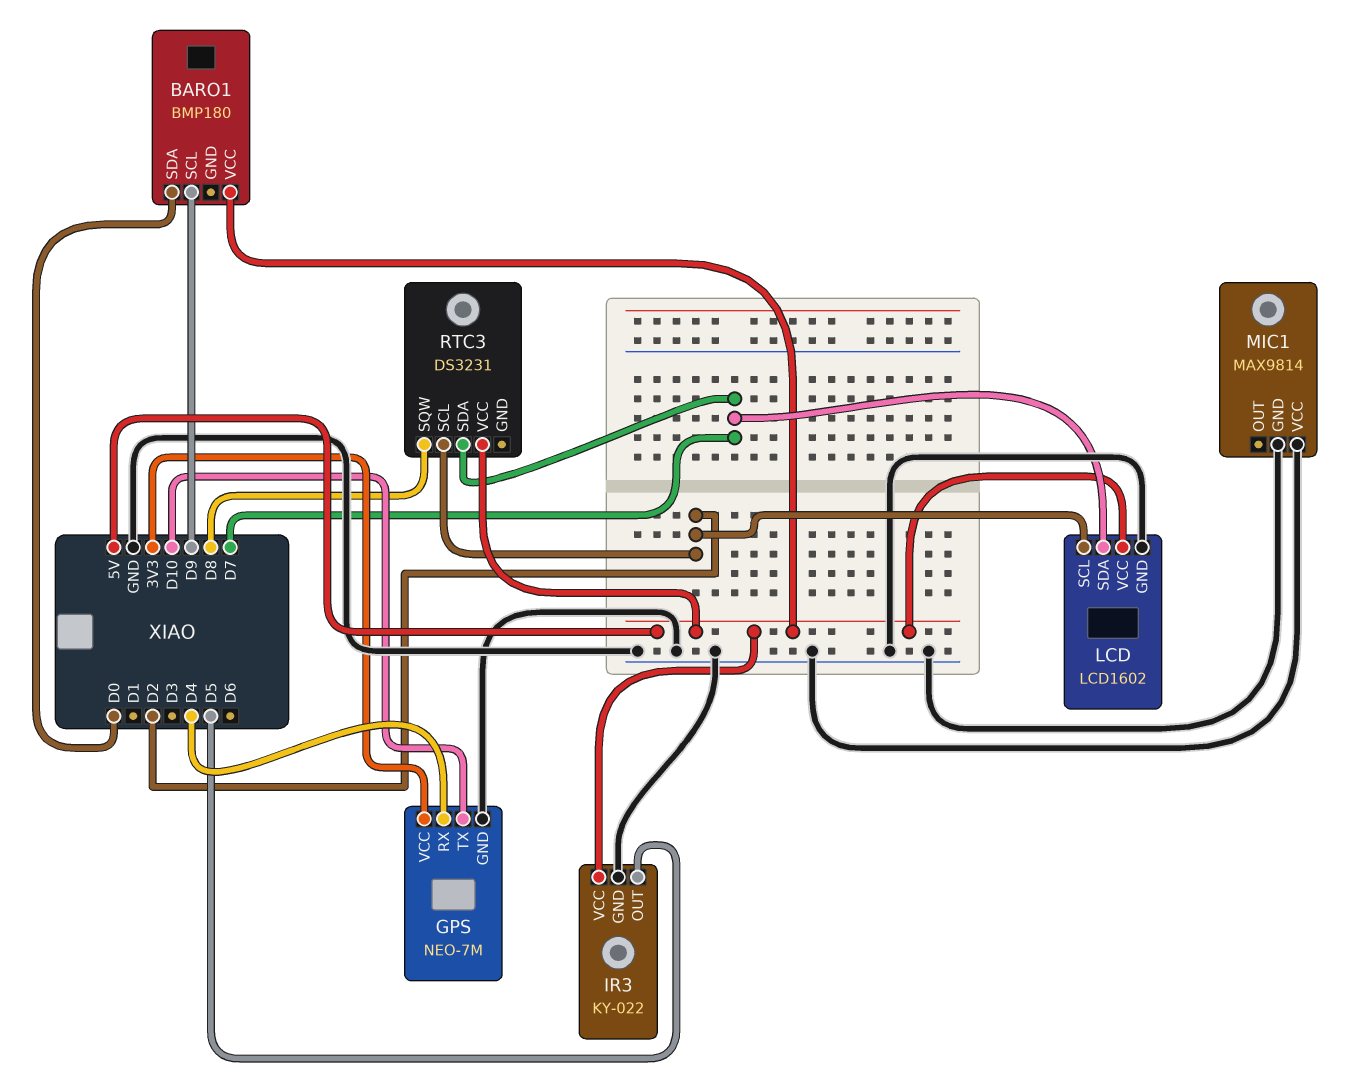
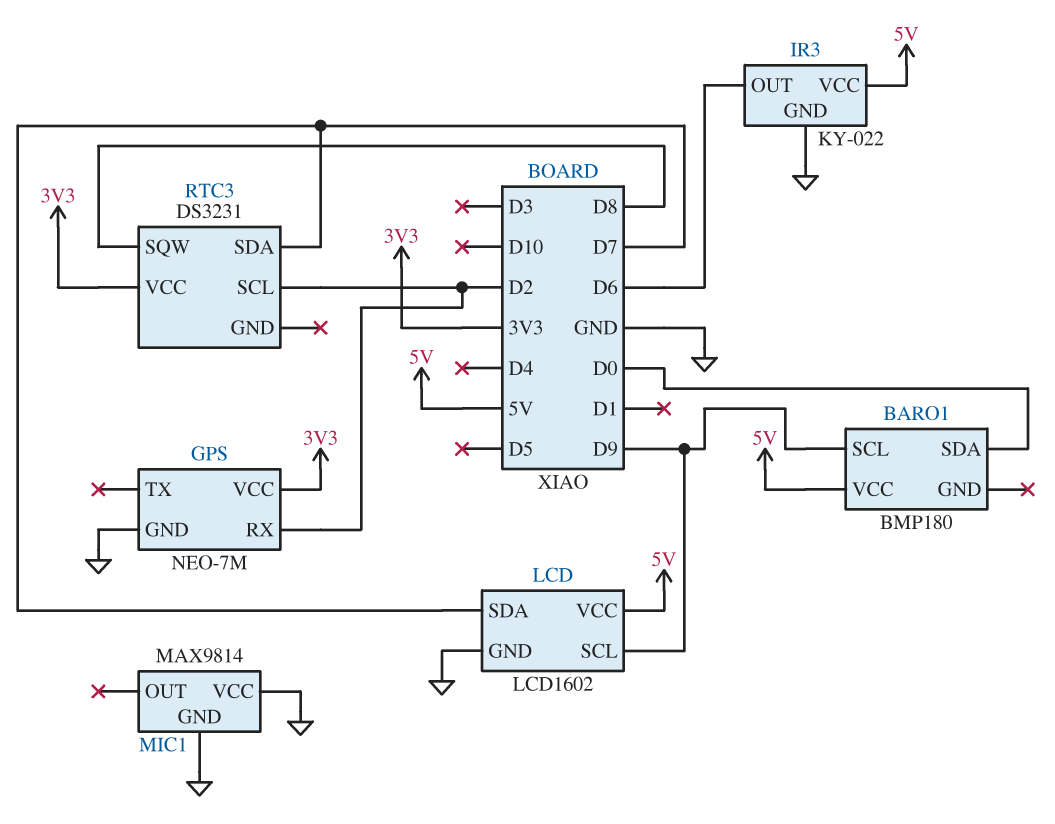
GPS pin RX: D4 -> D2
GPS pin TX: D10 -> none
IR3 pin OUT: D5 -> D6
LCD pin SCL: D2 -> D9
RTC3 pin VCC: 5V -> 3V3

